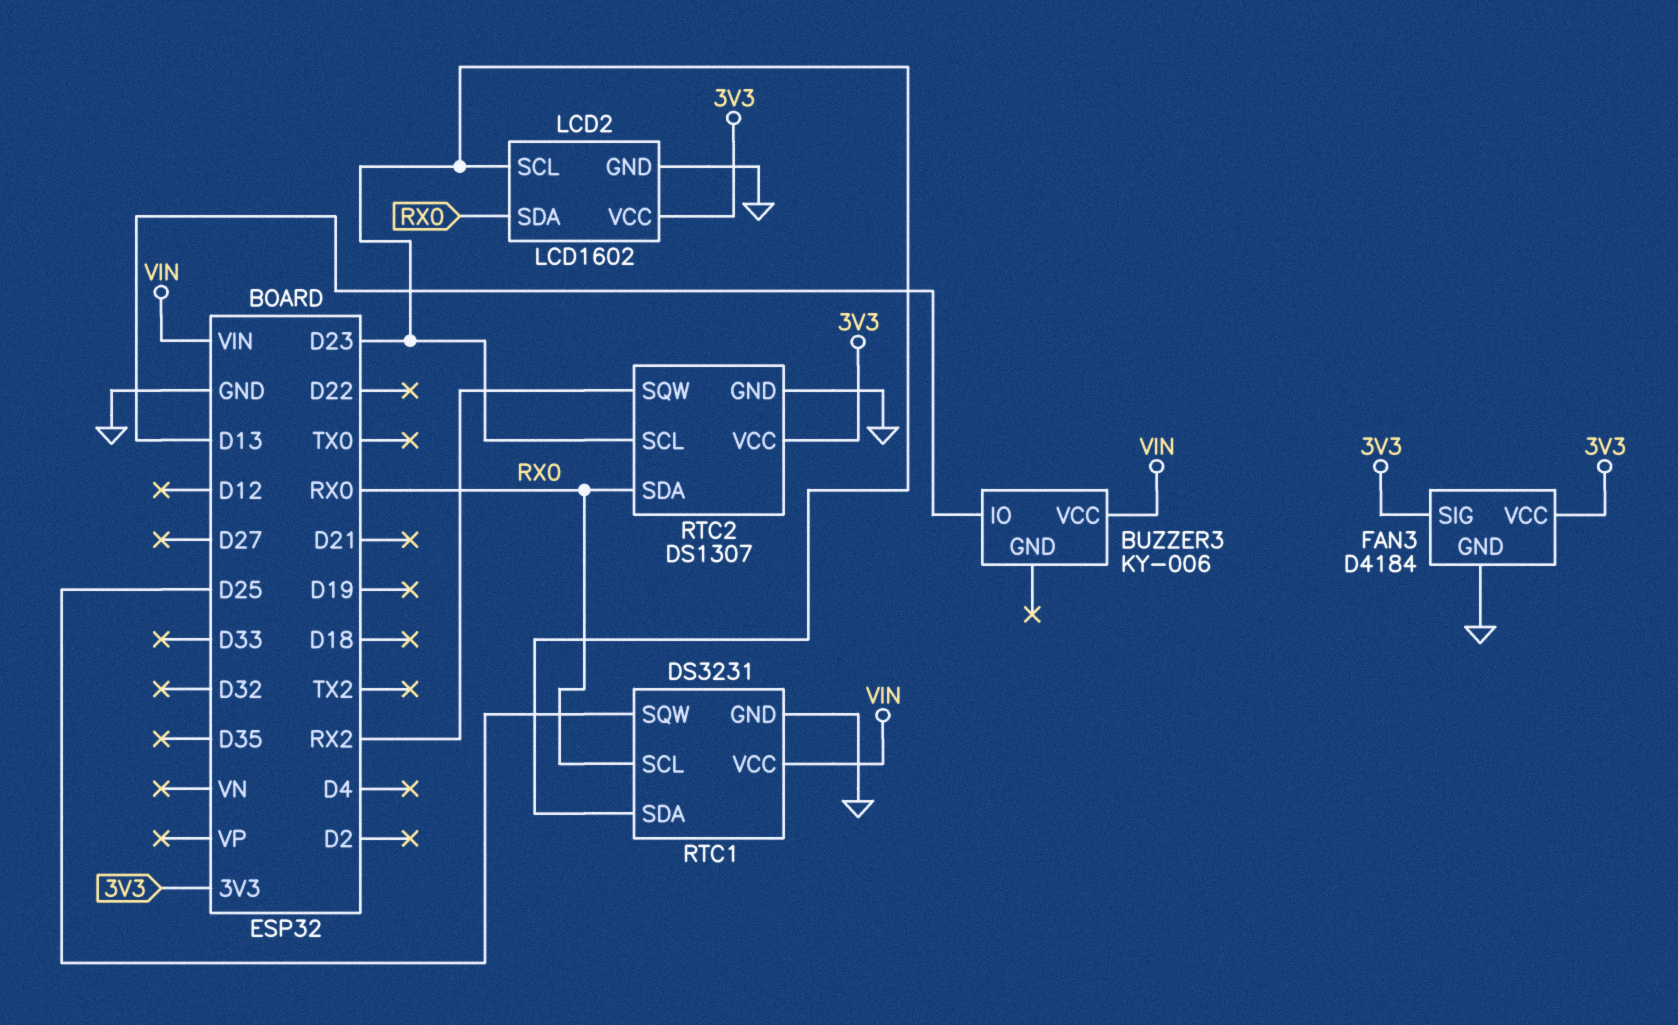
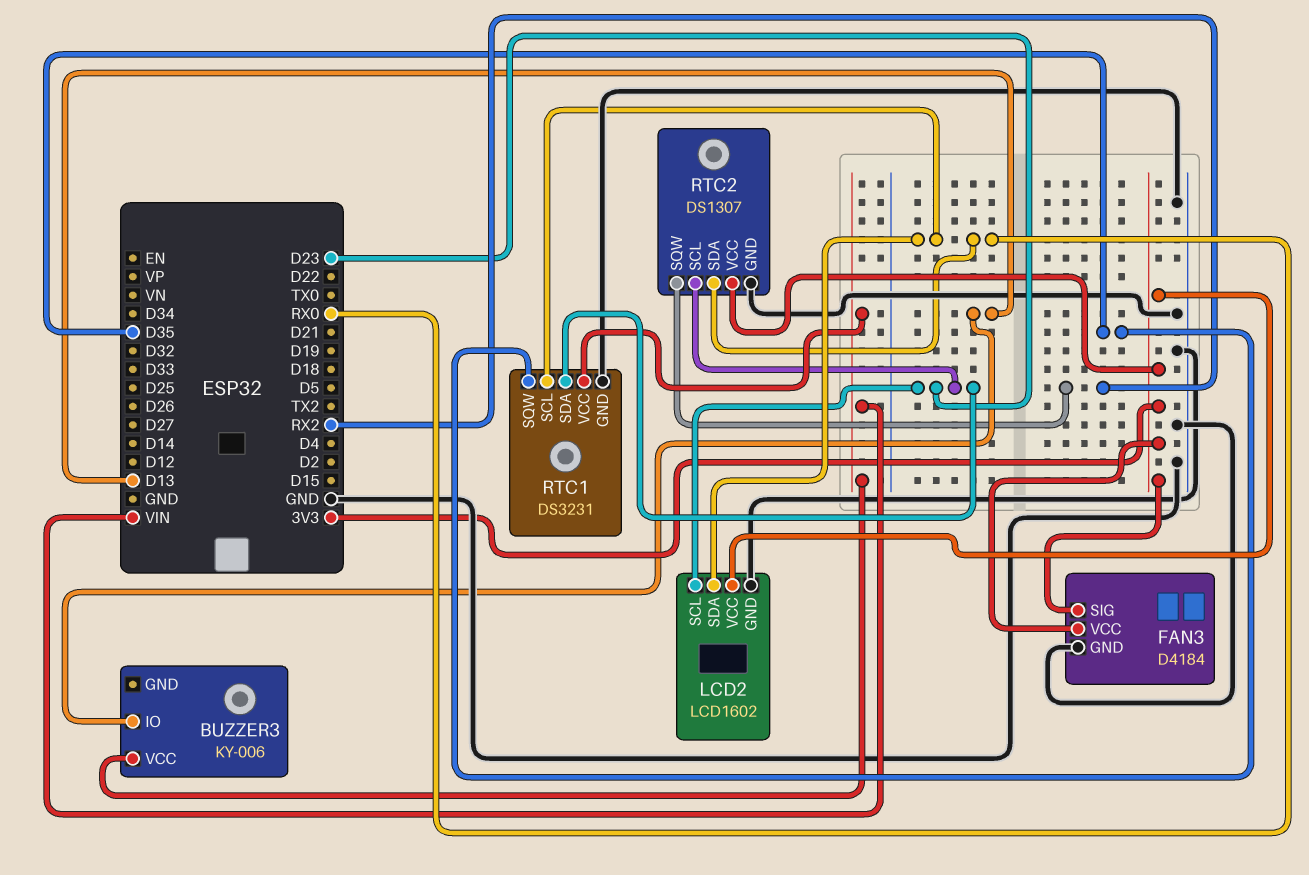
RTC1 pin SQW: D25 -> D35

